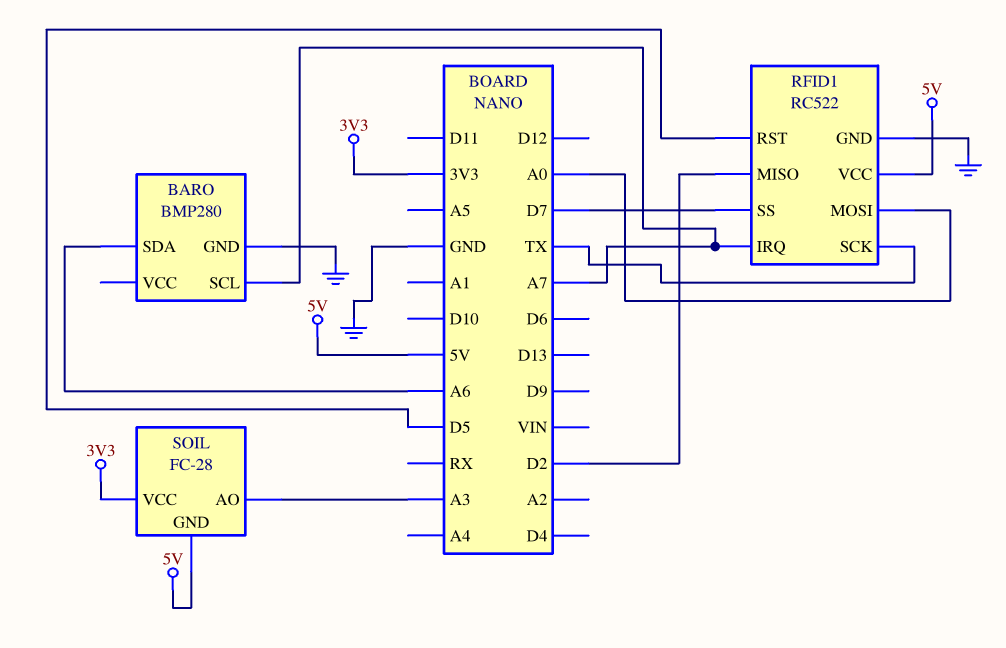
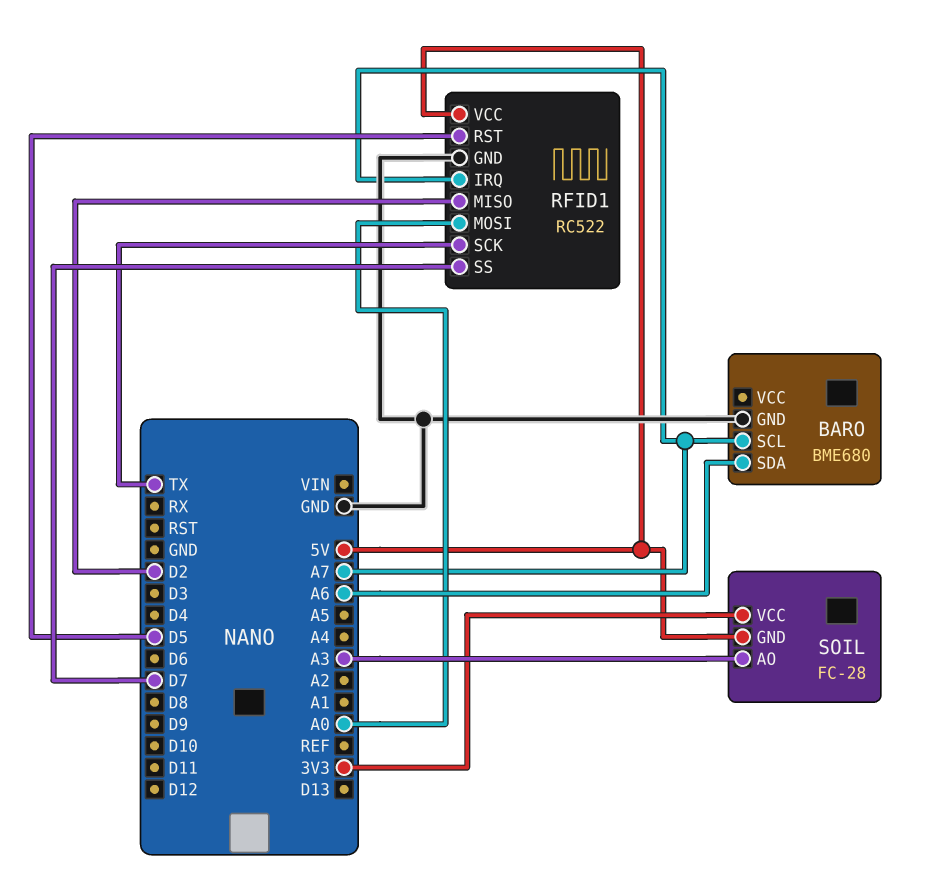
BARO: BMP280 -> BME680

